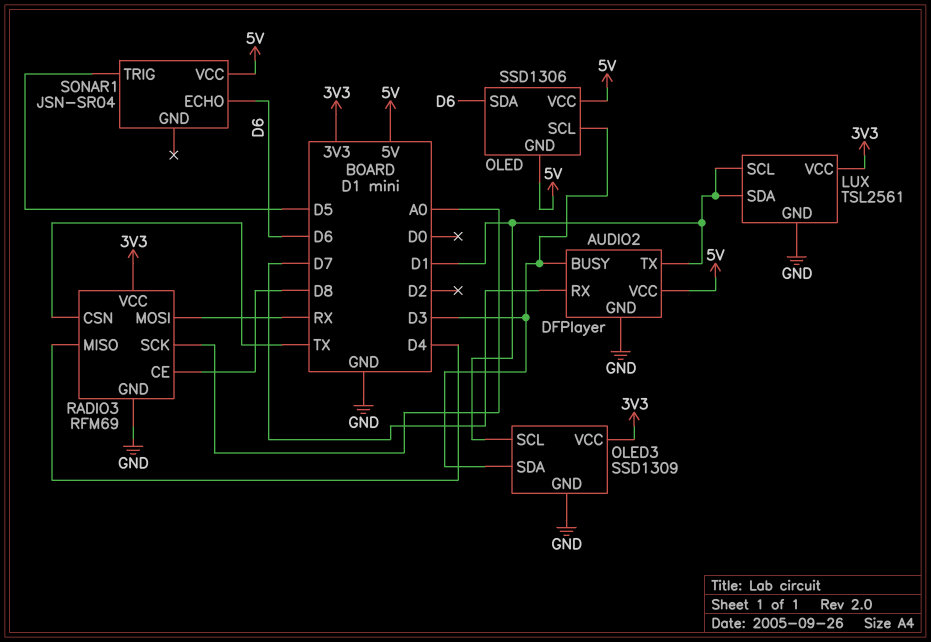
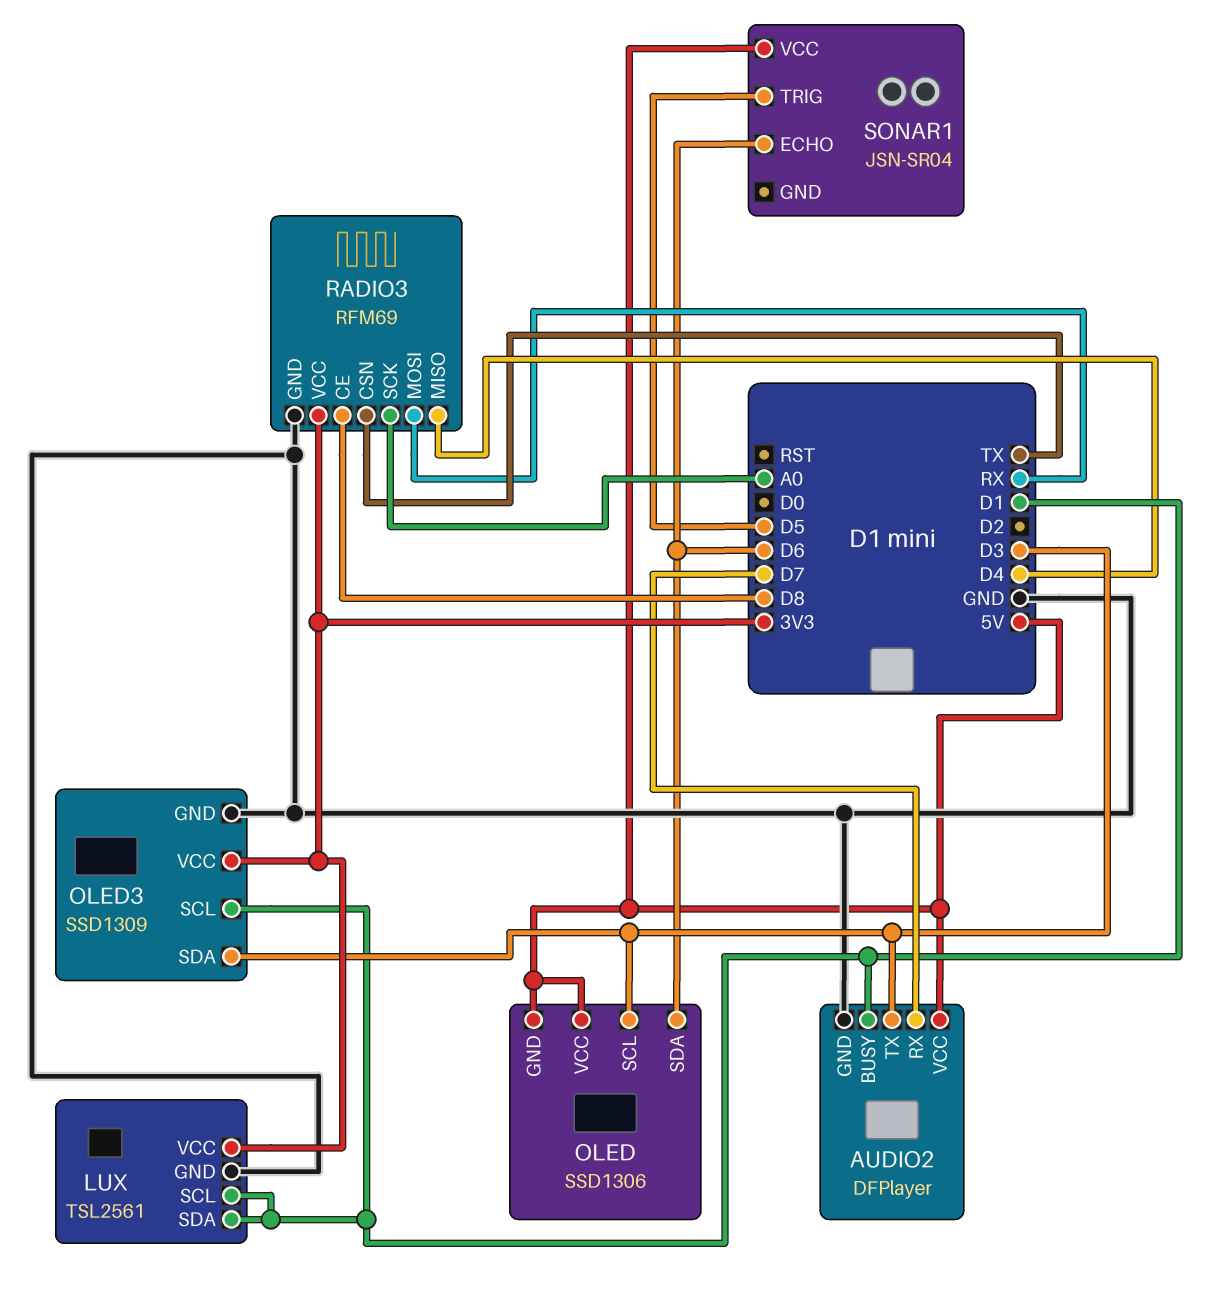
AUDIO2 pin BUSY: D3 -> D1
AUDIO2 pin TX: D1 -> D3

